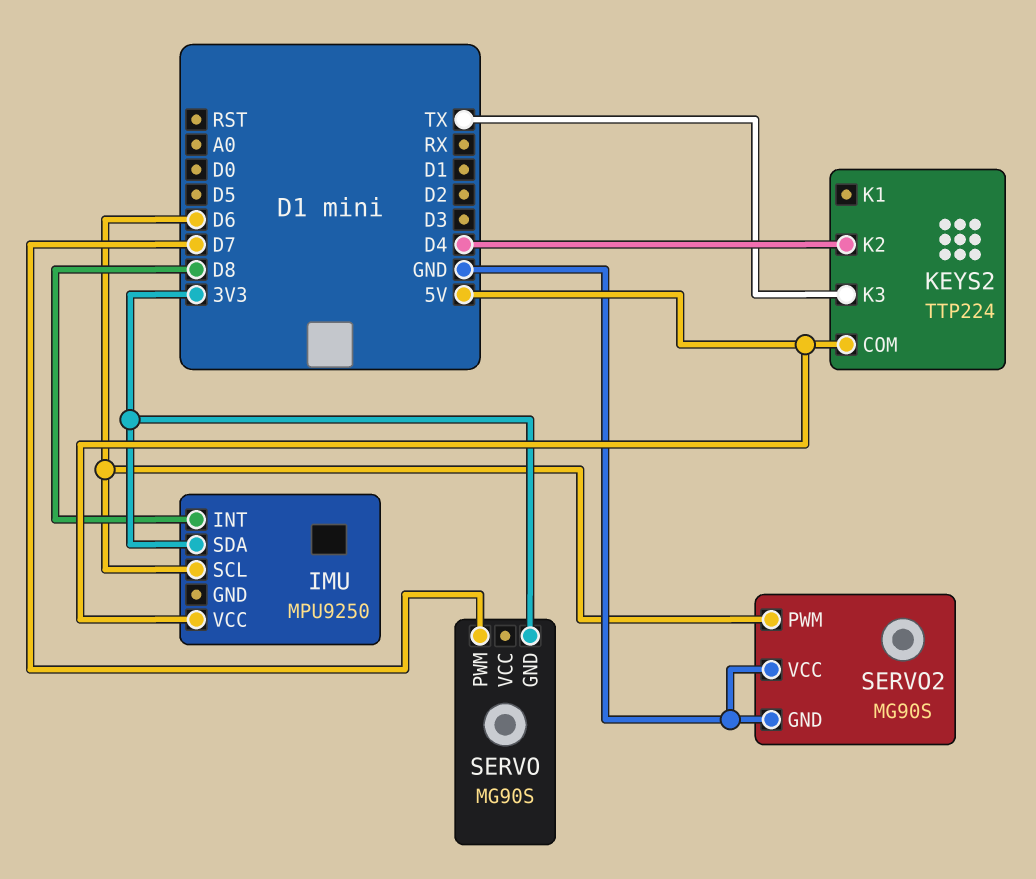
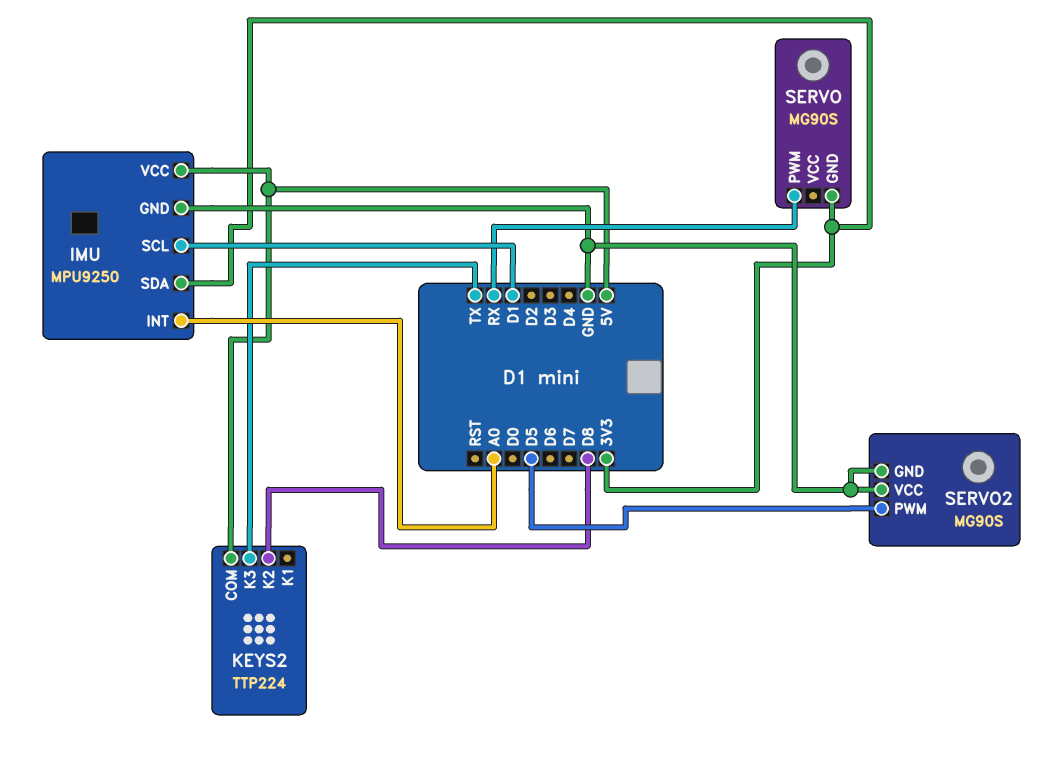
IMU pin GND: none -> GND
IMU pin INT: D8 -> A0
IMU pin SCL: D6 -> D1
KEYS2 pin K2: D4 -> D8
SERVO pin PWM: D7 -> RX
SERVO2 pin PWM: D6 -> D5

